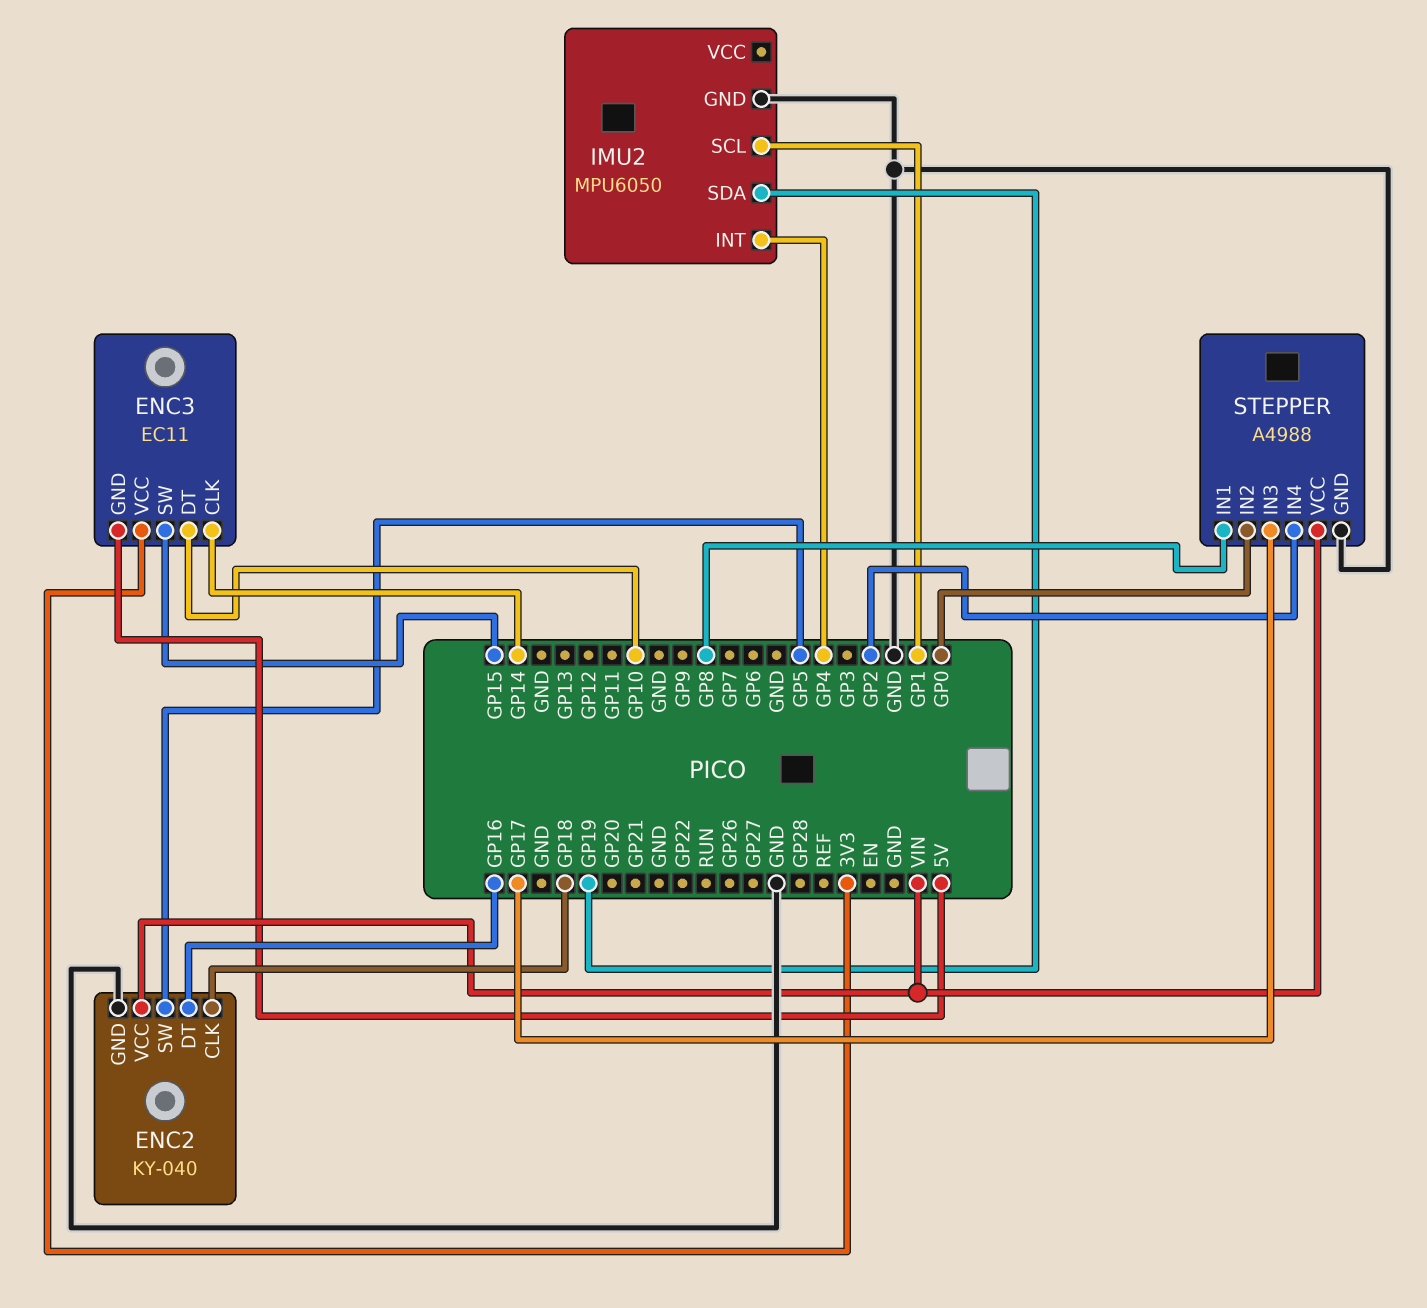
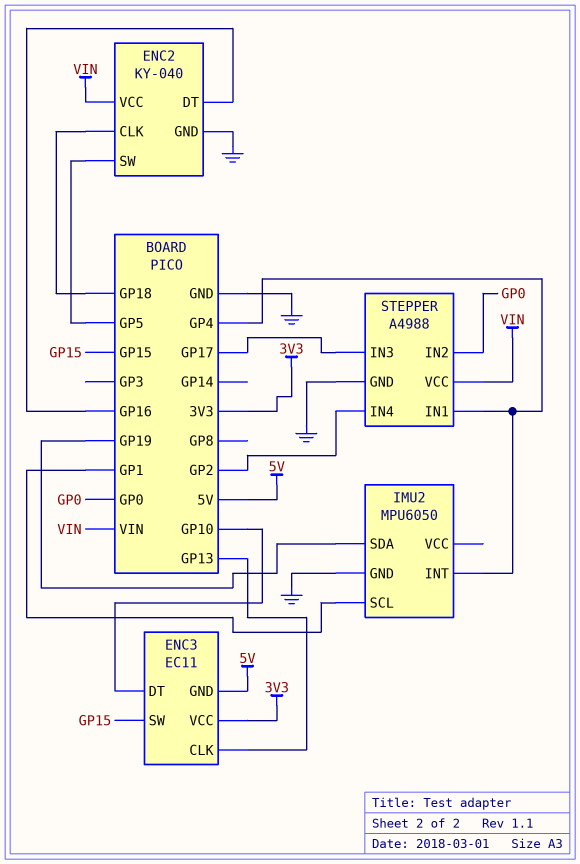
ENC3 pin CLK: GP14 -> GP13
STEPPER pin IN1: GP8 -> GP4

